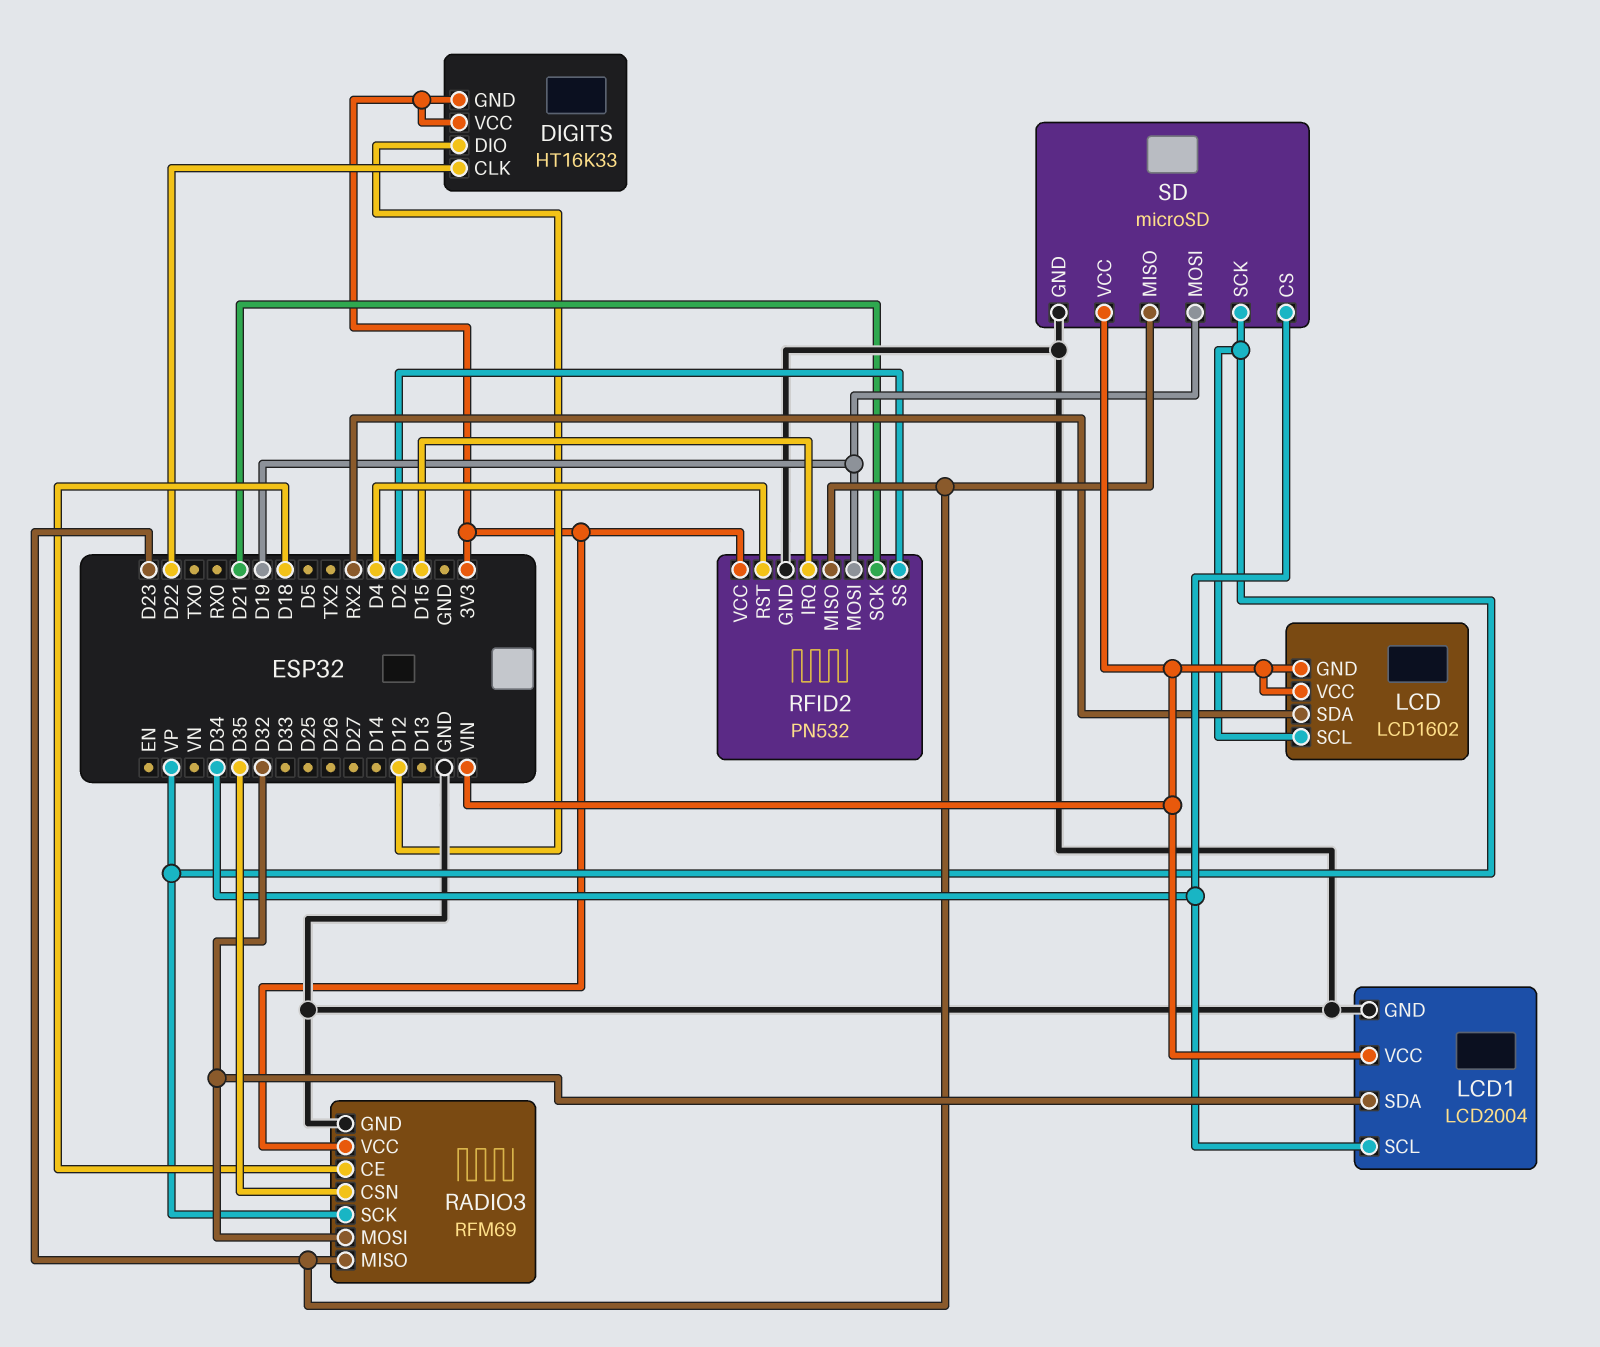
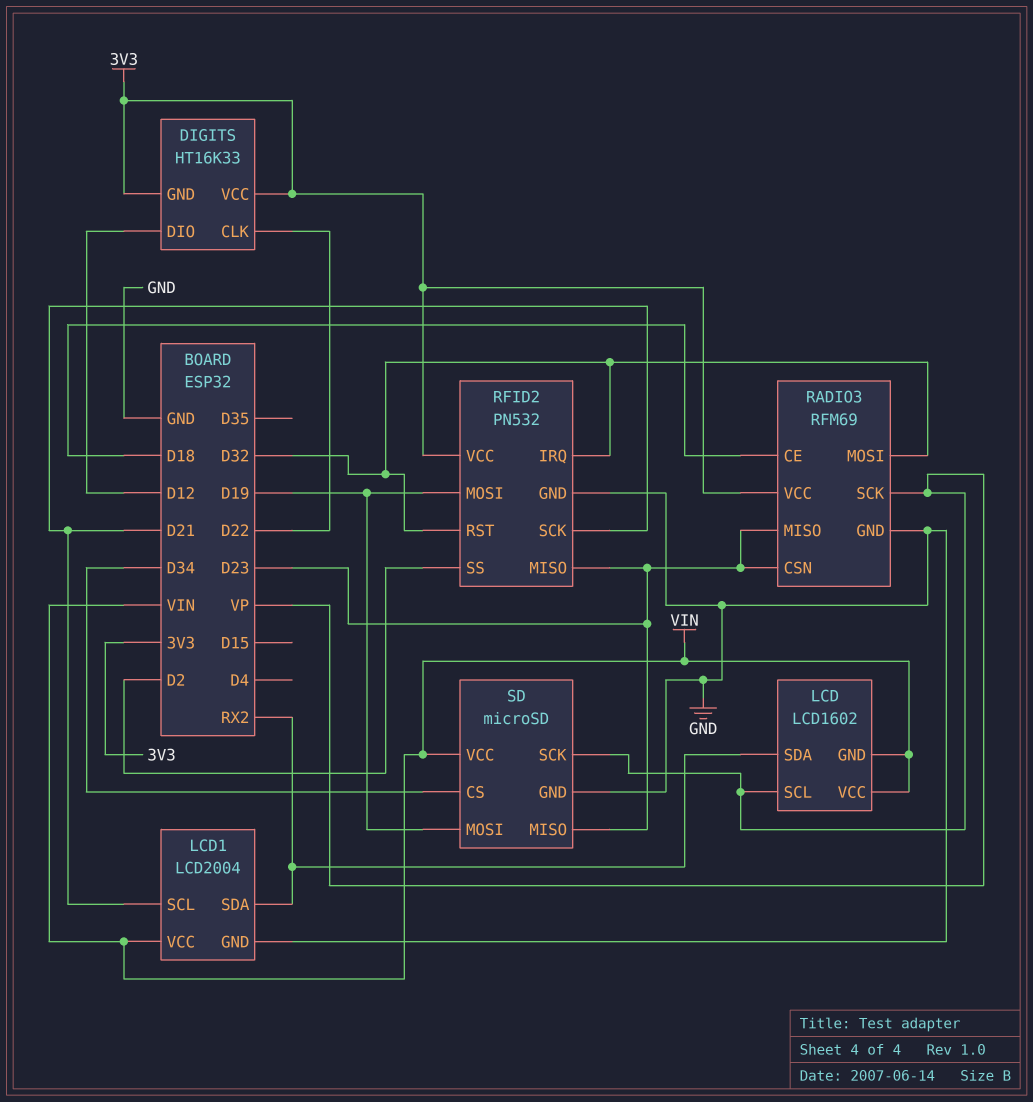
LCD1 pin SCL: D34 -> D21
LCD1 pin SDA: D32 -> RX2
RADIO3 pin CSN: D35 -> D23
RFID2 pin IRQ: D15 -> D32
RFID2 pin RST: D4 -> D32

